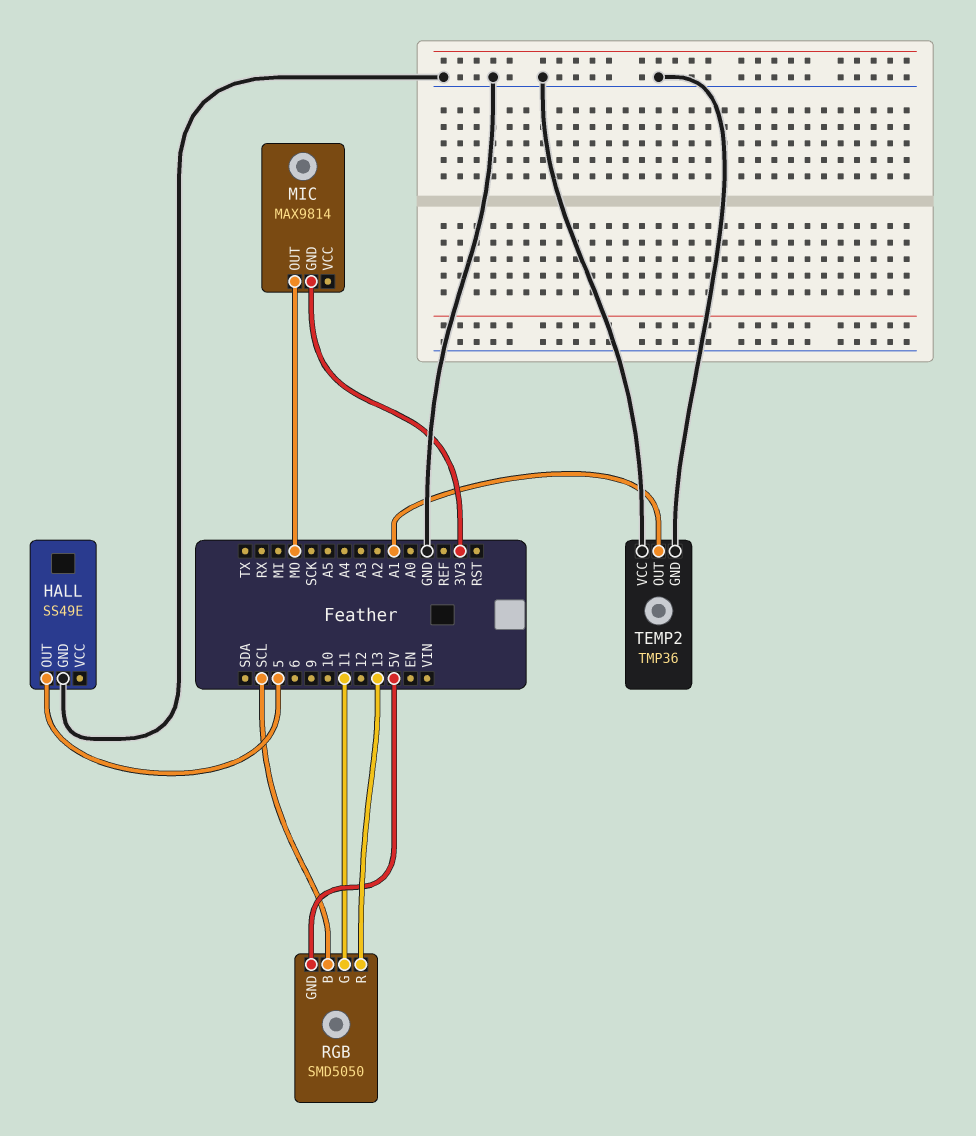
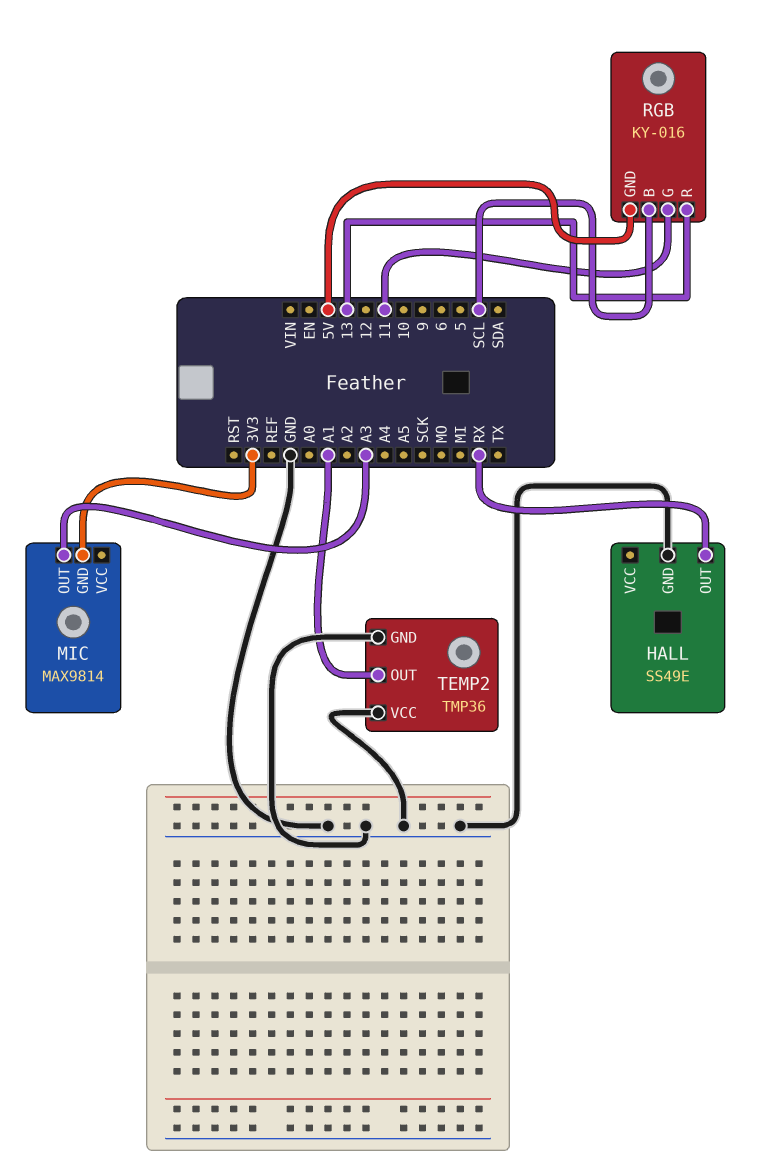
HALL pin OUT: 5 -> RX
MIC pin OUT: MO -> A3
RGB: SMD5050 -> KY-016

